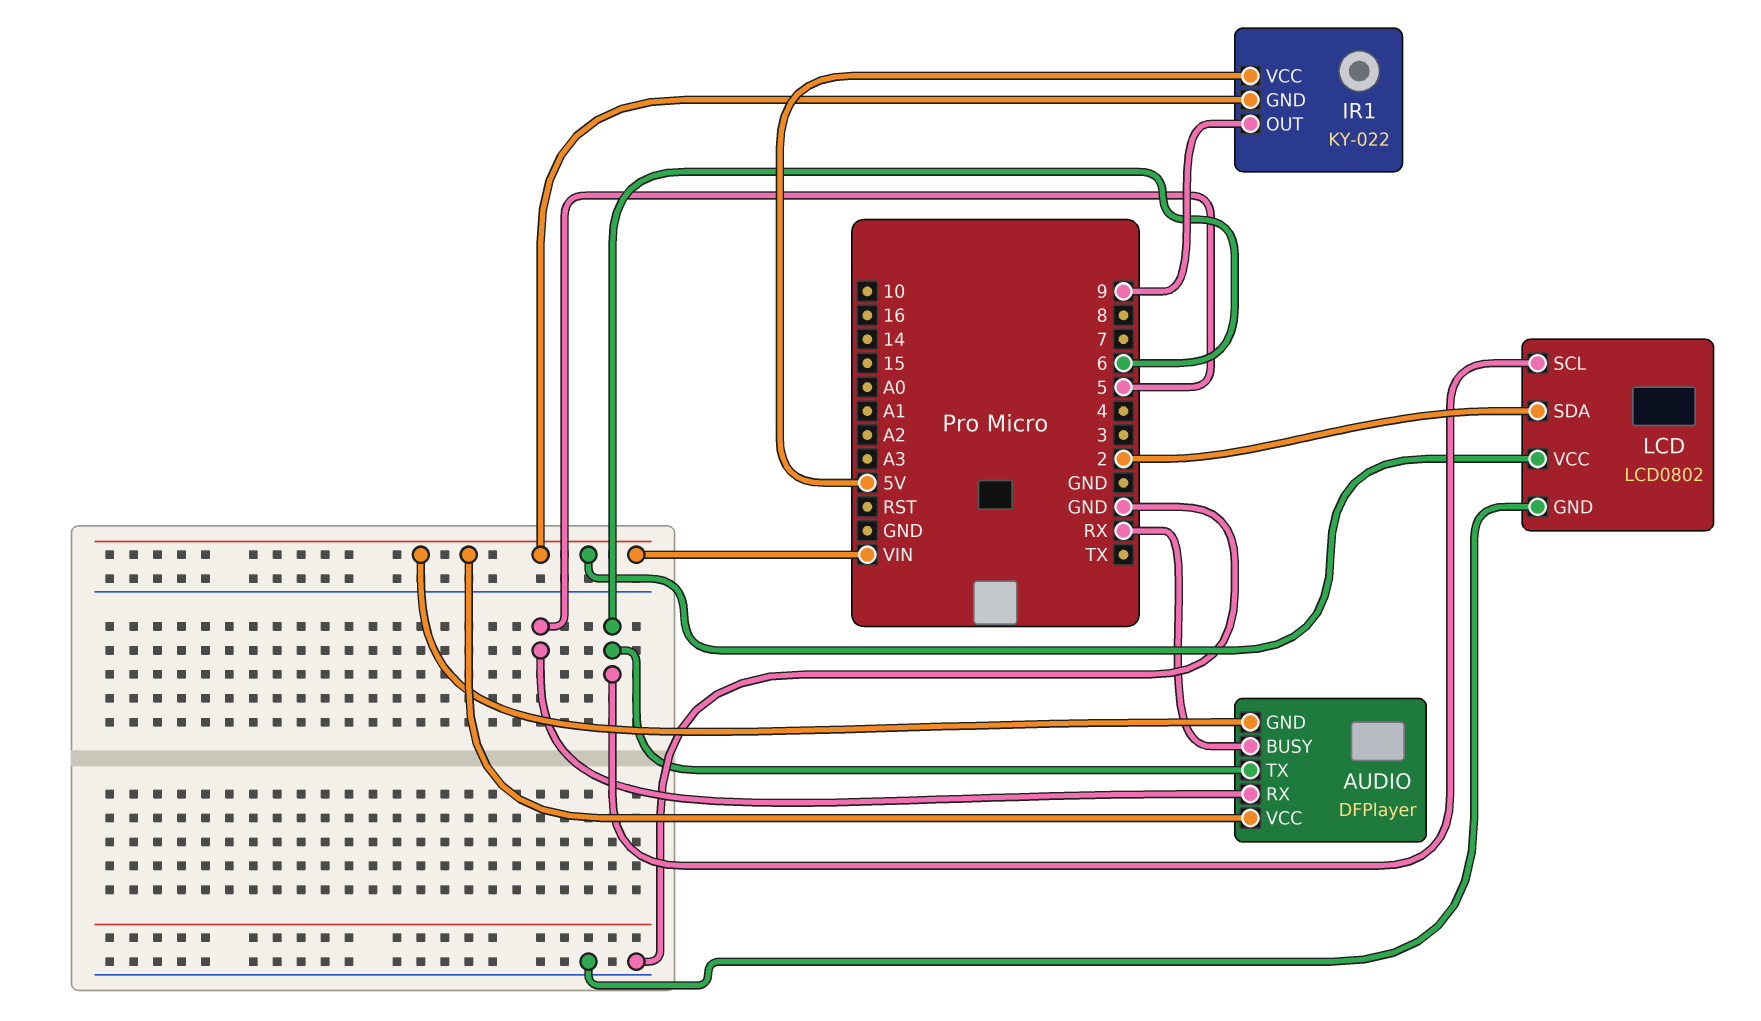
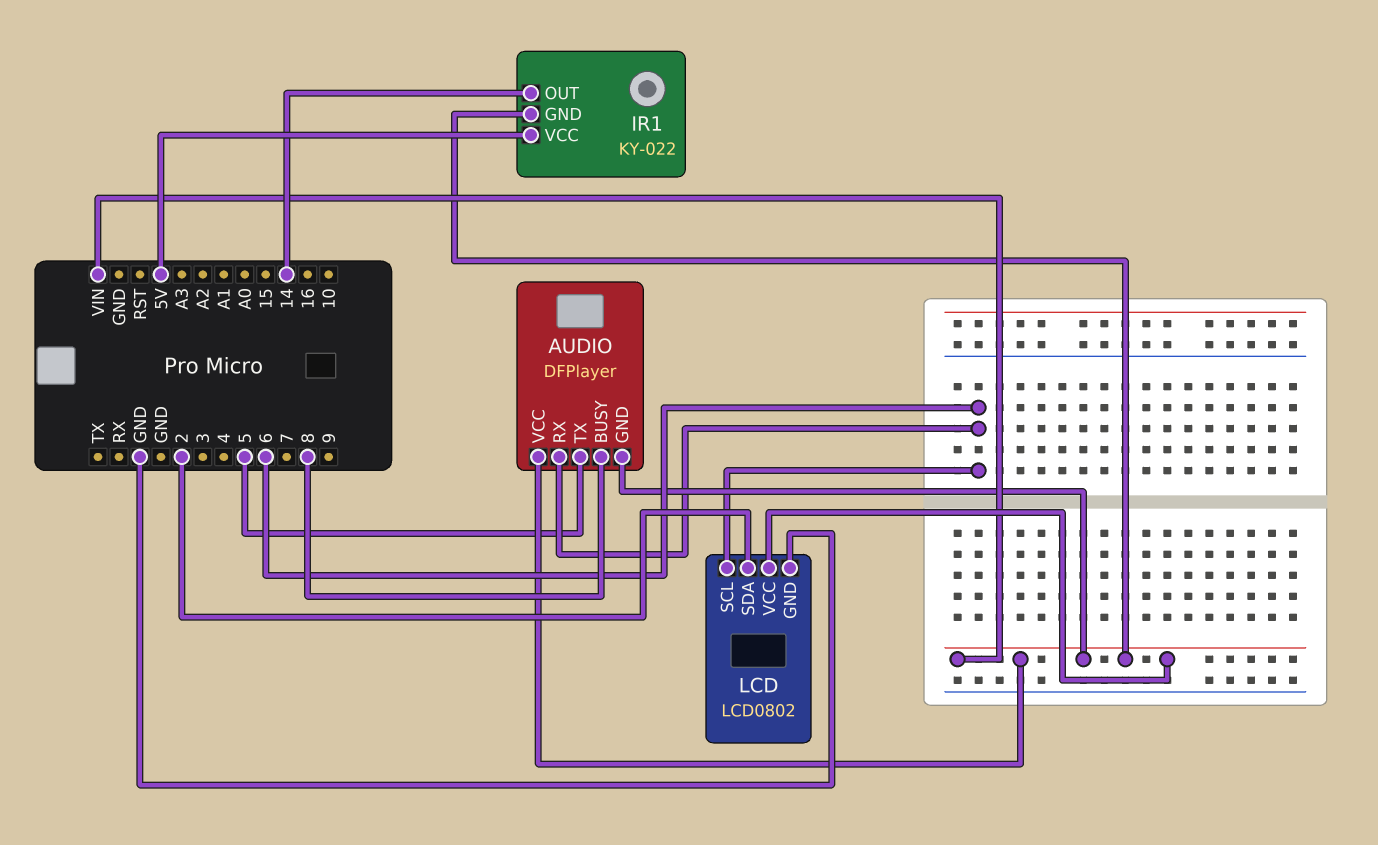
AUDIO pin BUSY: RX -> 8
AUDIO pin RX: 5 -> 6
AUDIO pin TX: 6 -> 5
IR1 pin OUT: 9 -> 14

